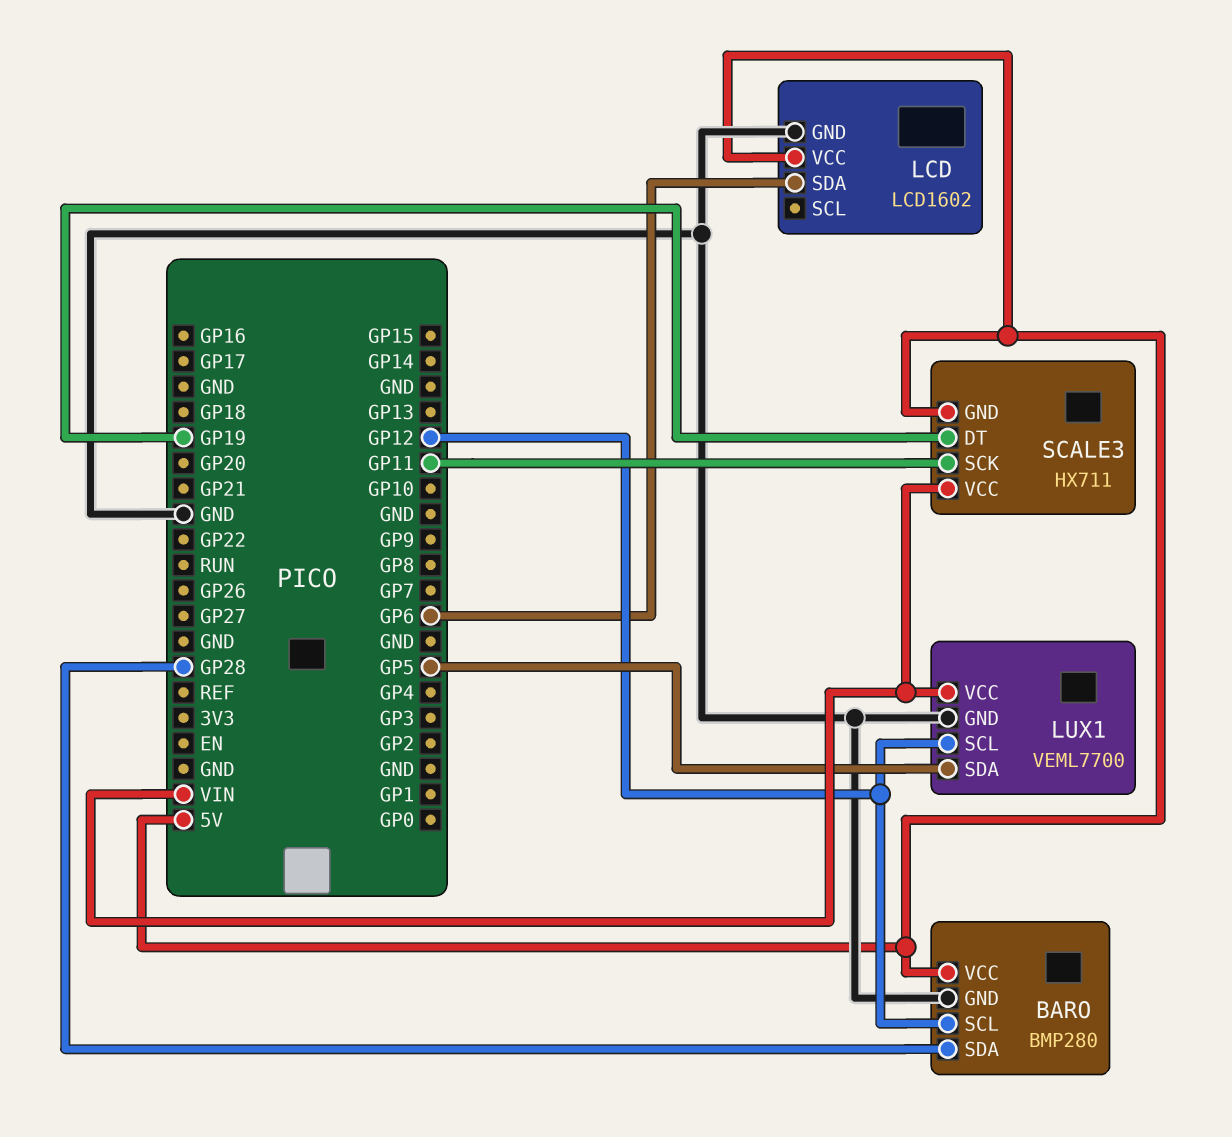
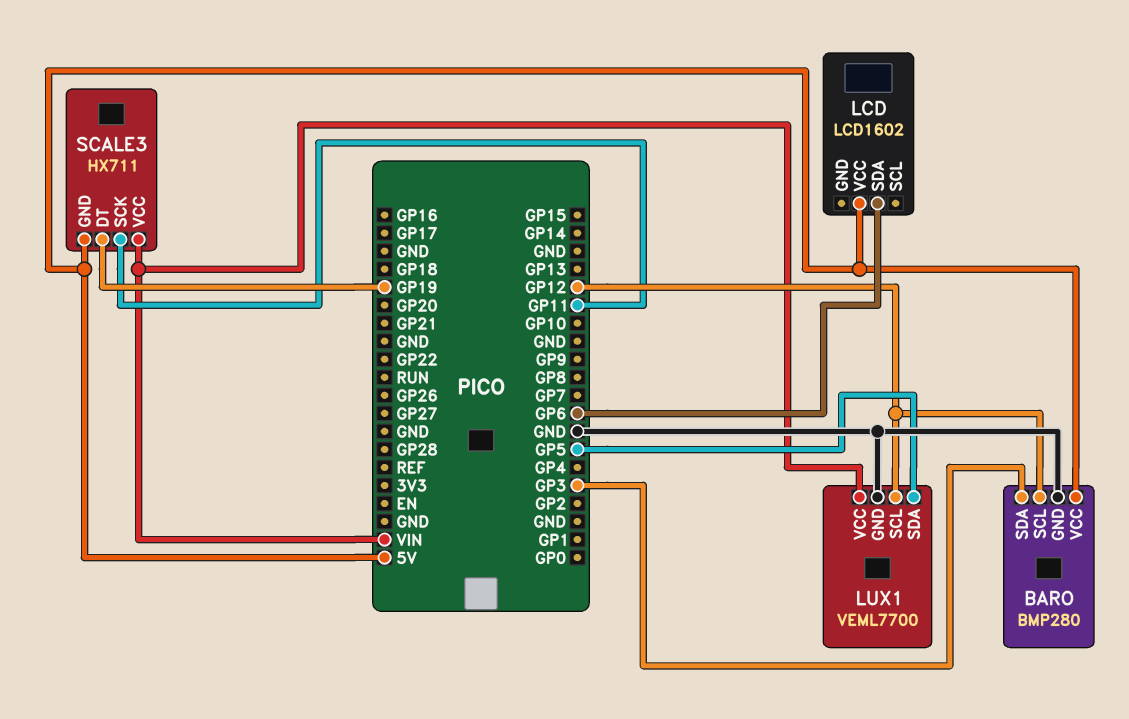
BARO pin SDA: GP28 -> GP3
LCD pin GND: GND -> none

